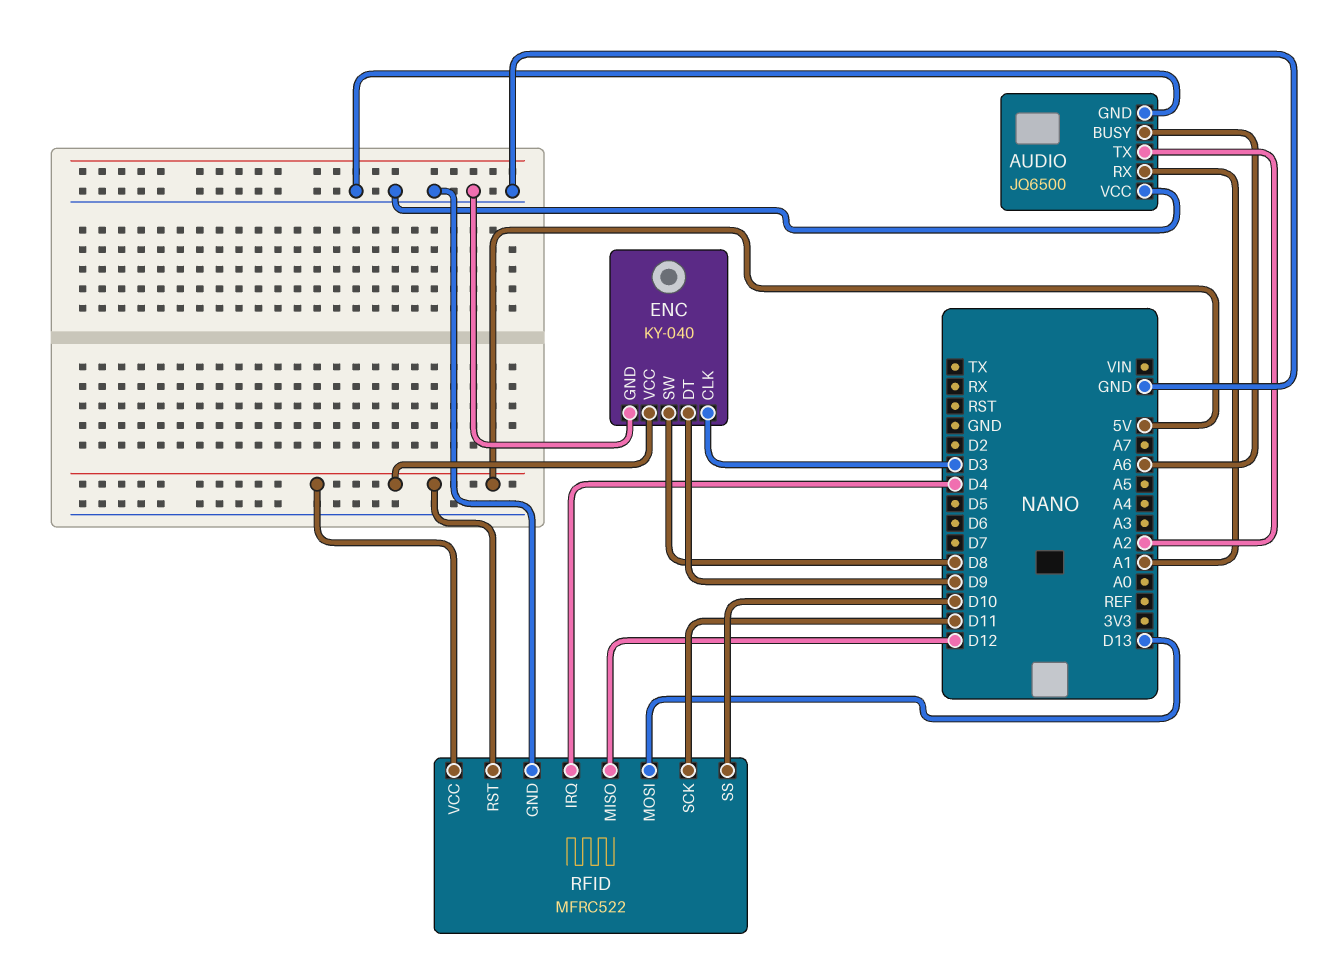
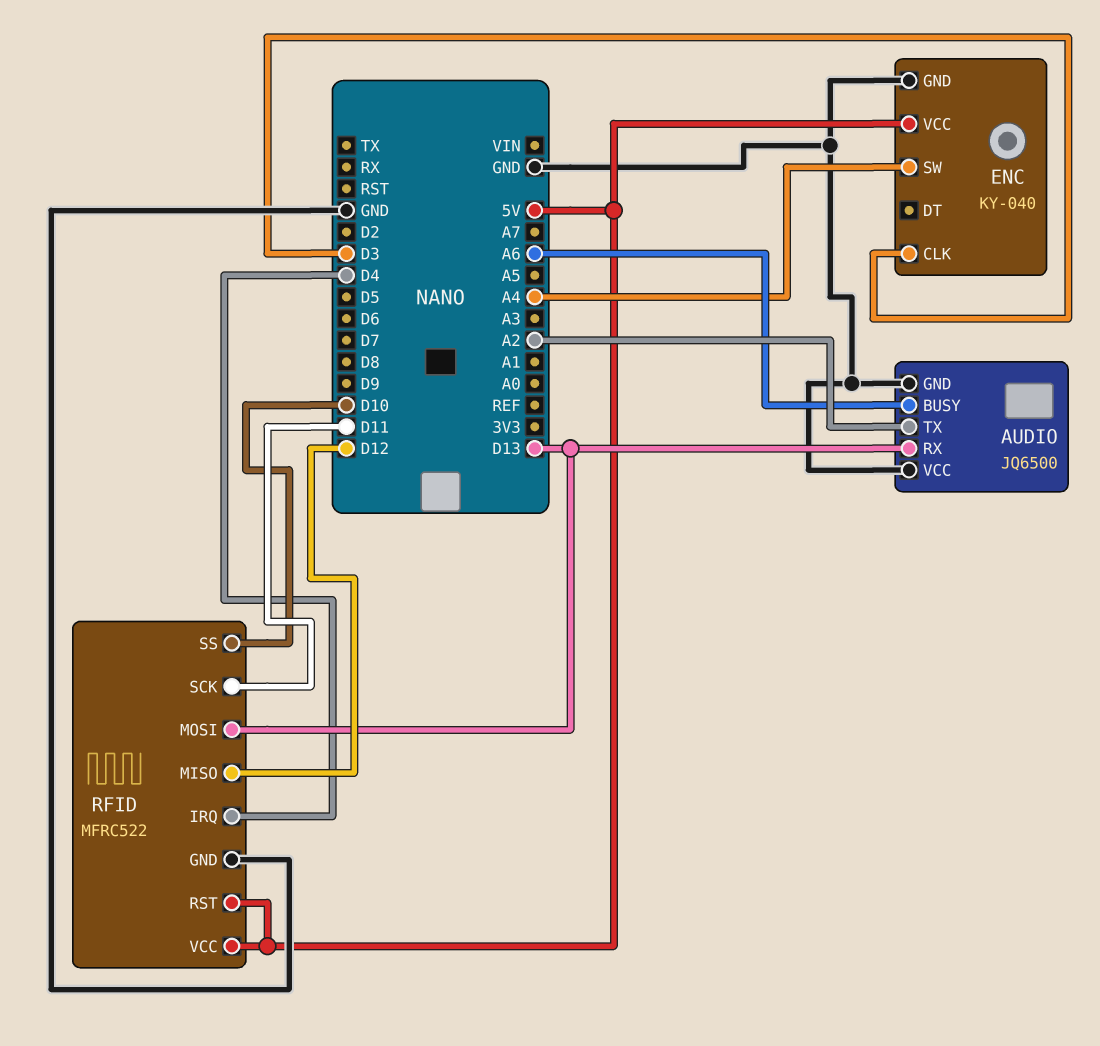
AUDIO pin RX: A1 -> D13
ENC pin DT: D9 -> none
ENC pin SW: D8 -> A4

